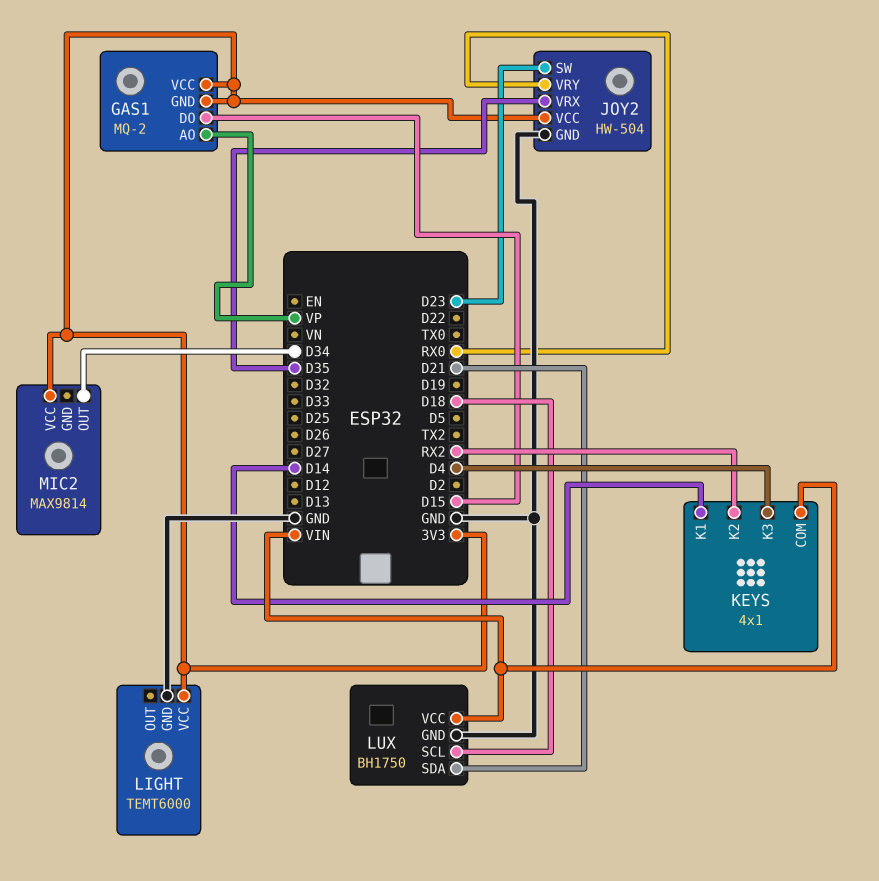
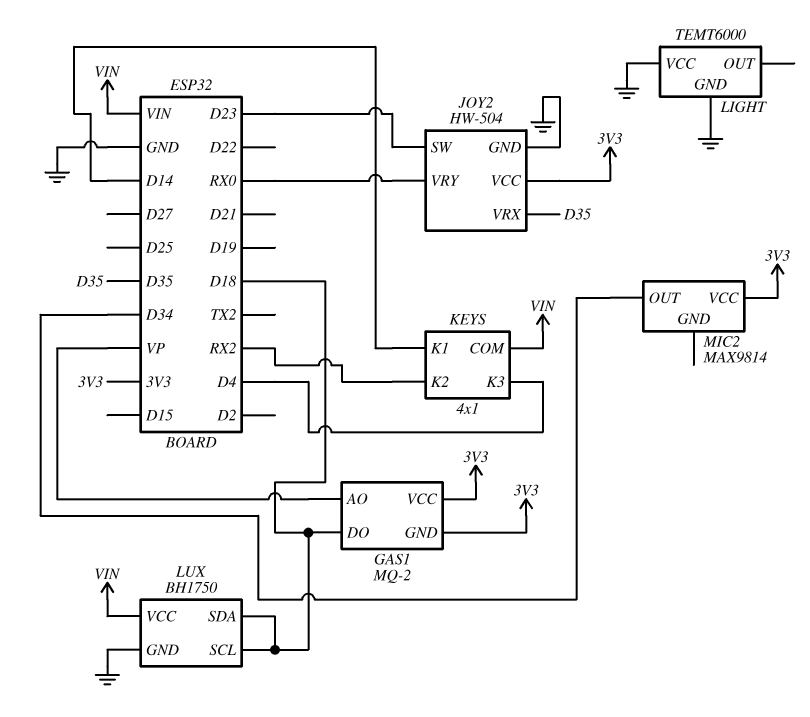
GAS1 pin DO: D15 -> D18
LIGHT pin VCC: 3V3 -> GND
LUX pin SDA: D21 -> D18

